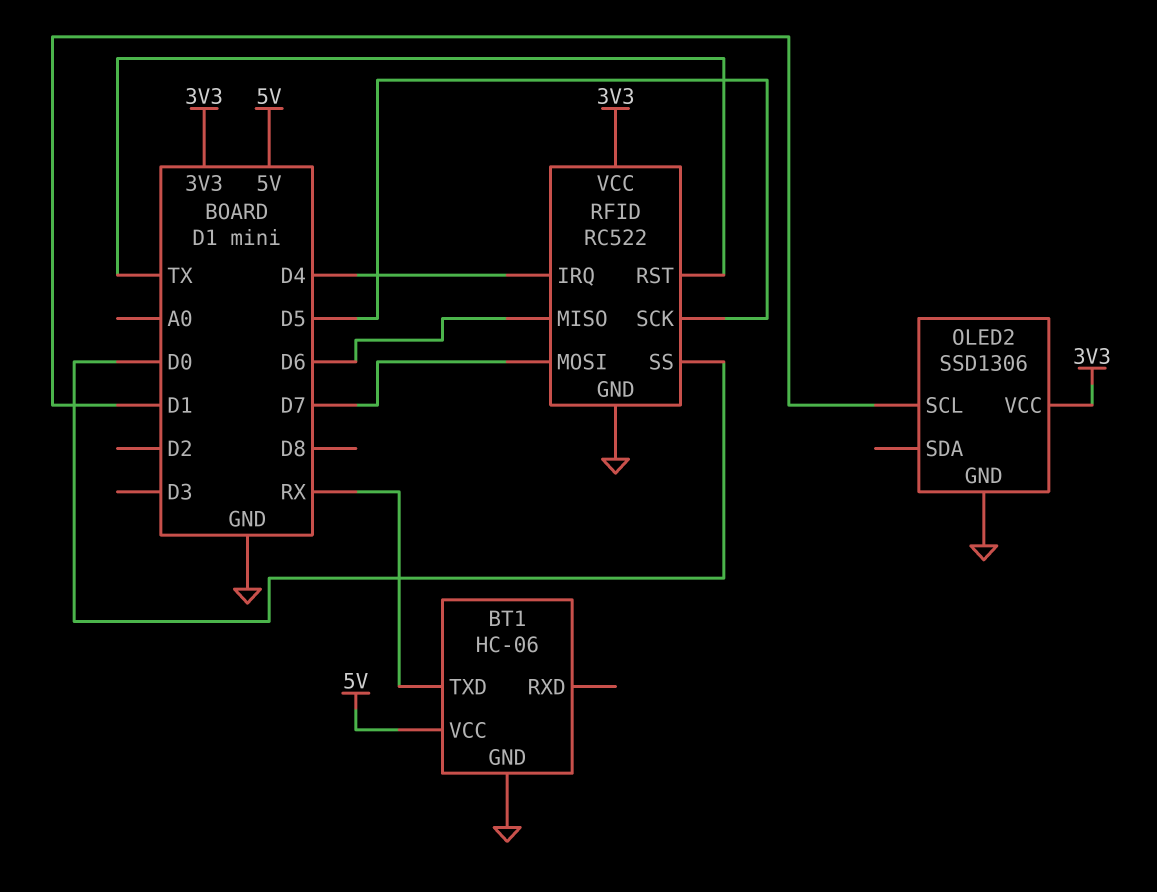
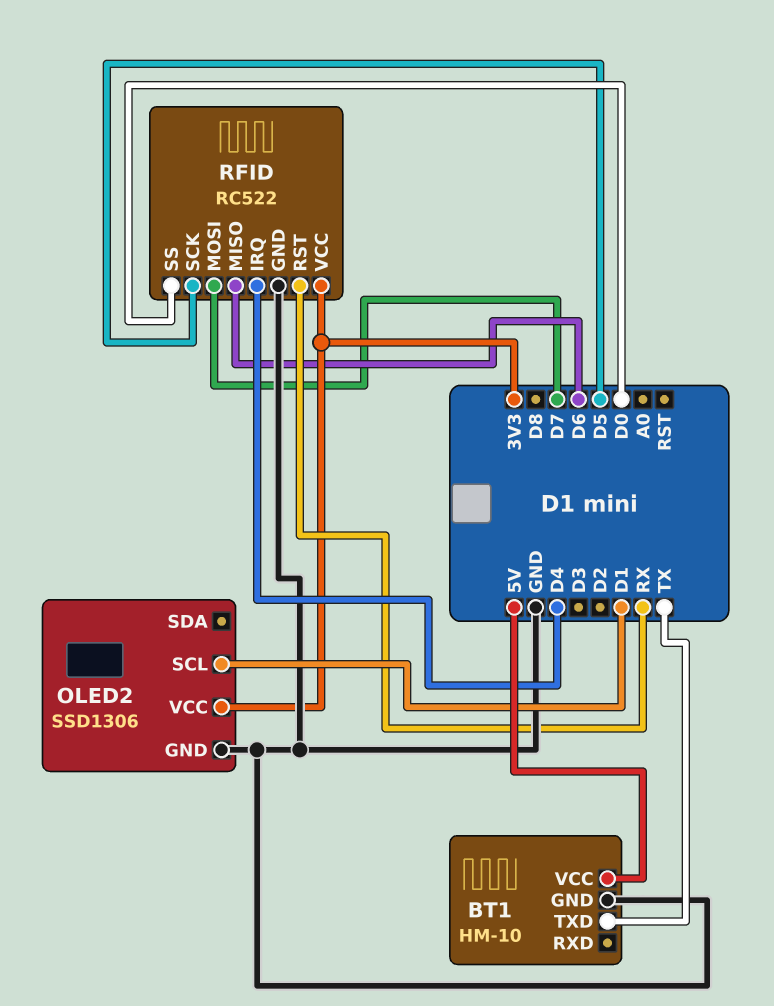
BT1: HC-06 -> HM-10
BT1 pin TXD: RX -> TX
RFID pin RST: TX -> RX

